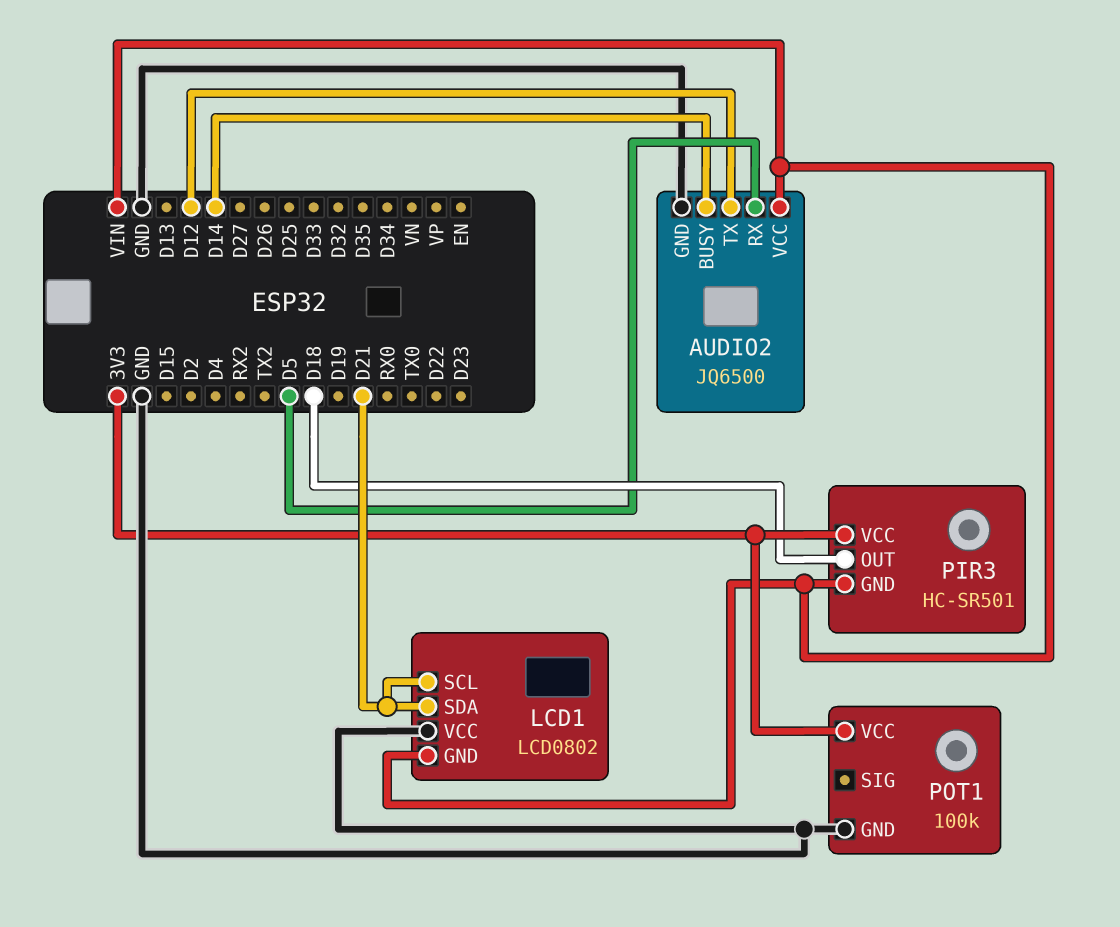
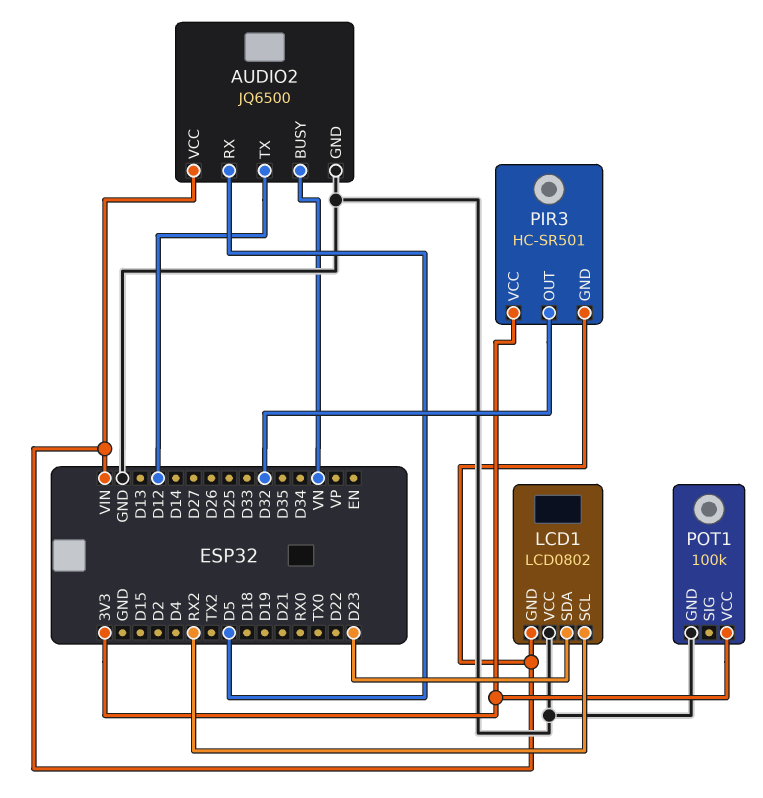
AUDIO2 pin BUSY: D14 -> VN
LCD1 pin SCL: D21 -> RX2
LCD1 pin SDA: D21 -> D23
PIR3 pin OUT: D18 -> D32

